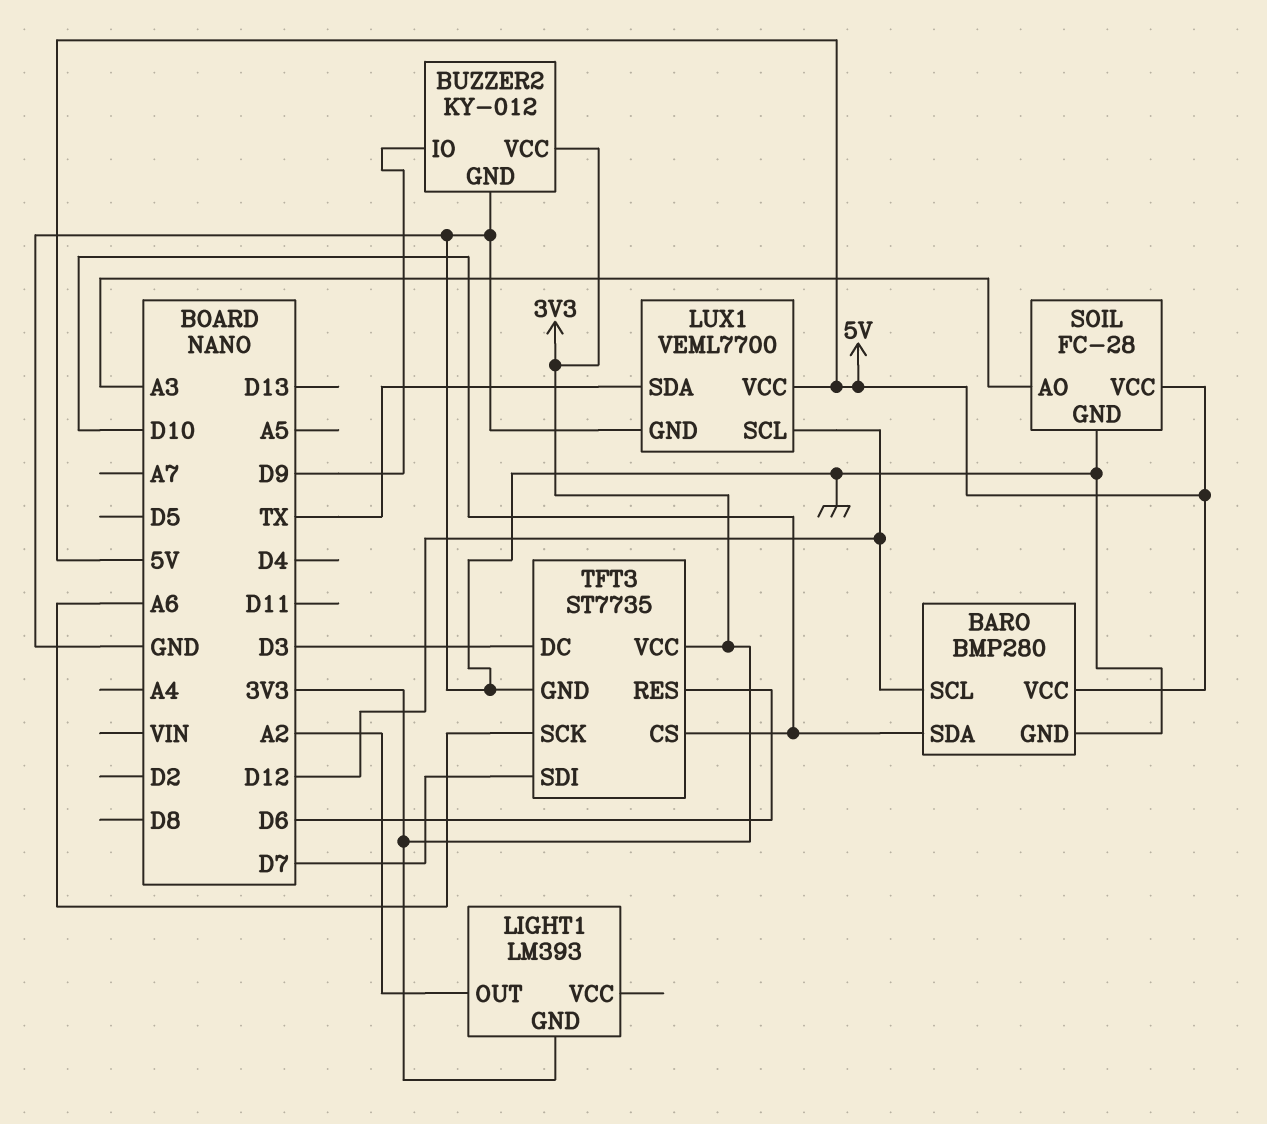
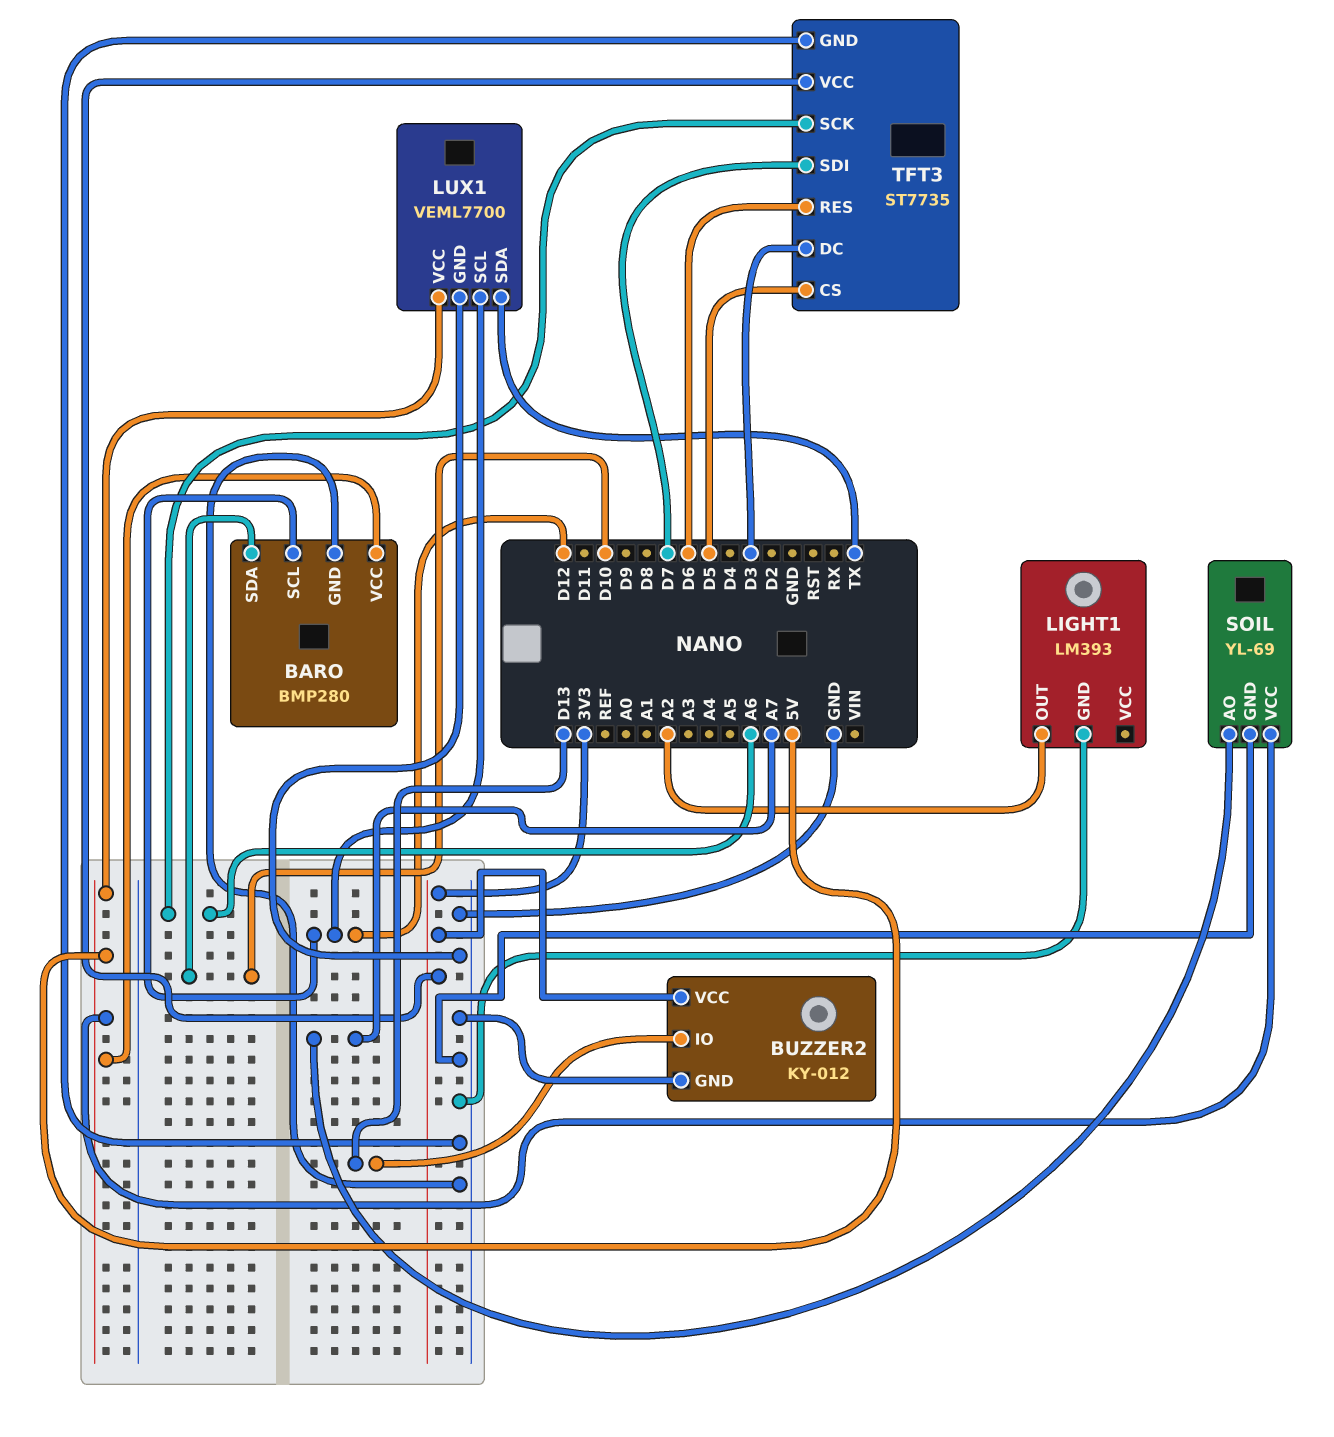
BUZZER2 pin IO: D9 -> D13
LIGHT1 pin GND: 3V3 -> GND
SOIL: FC-28 -> YL-69
SOIL pin AO: A3 -> A7
TFT3 pin CS: D10 -> D5

